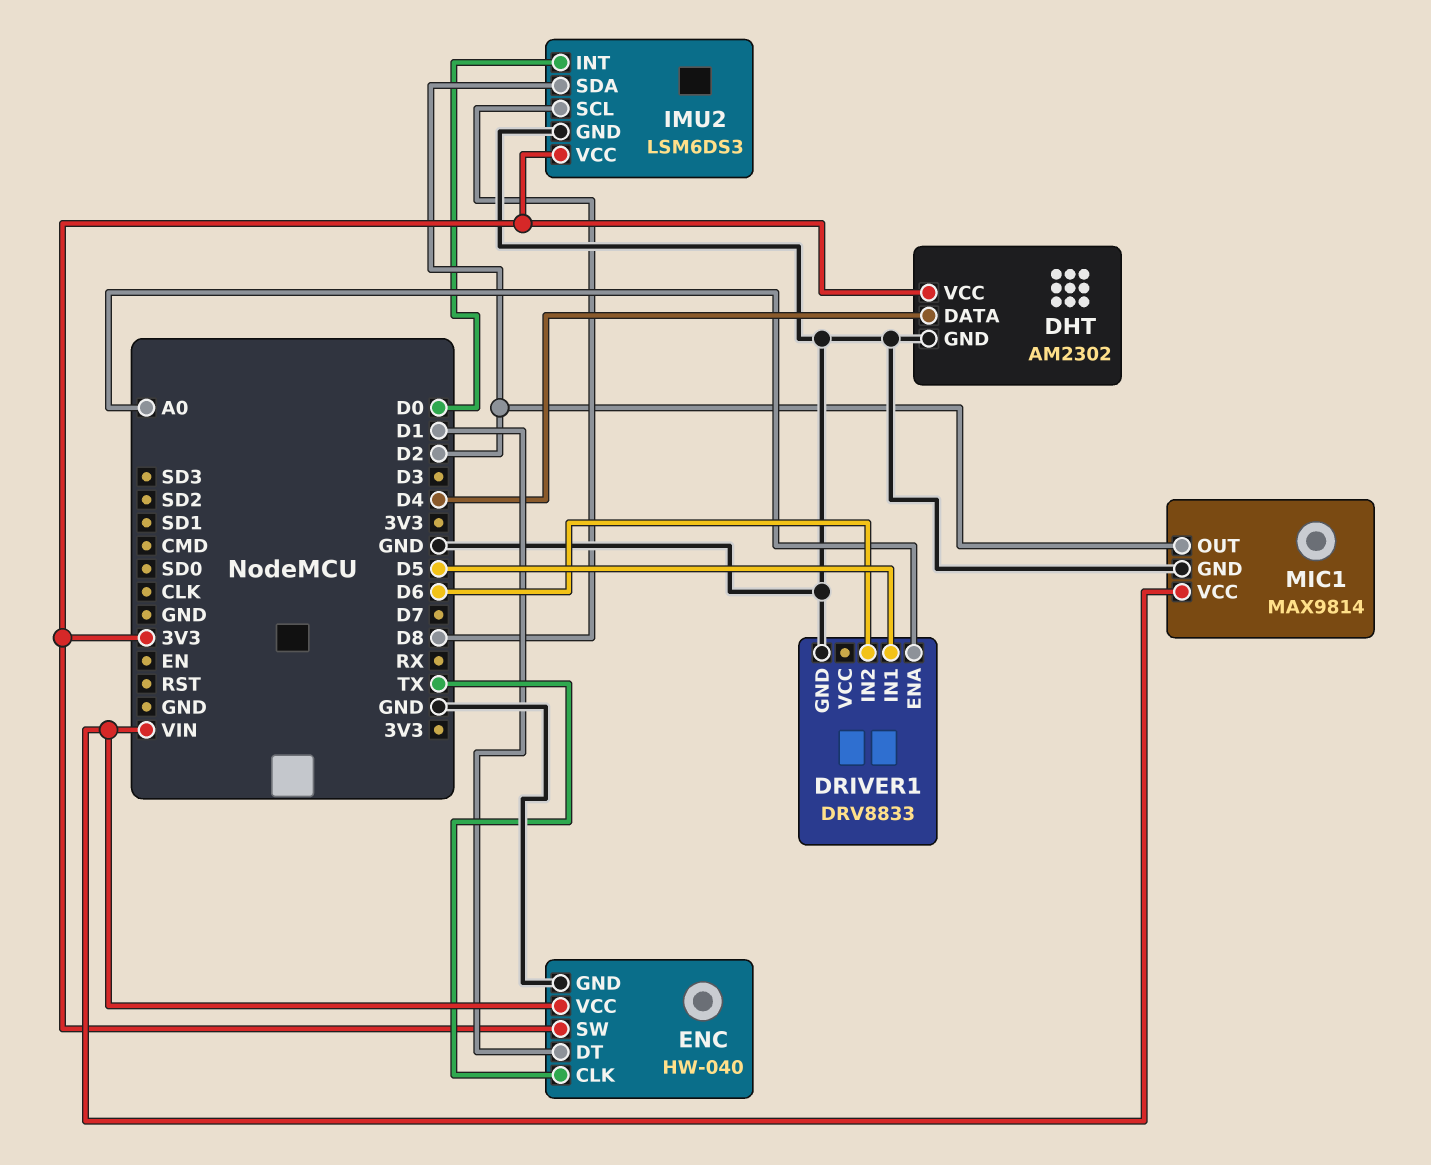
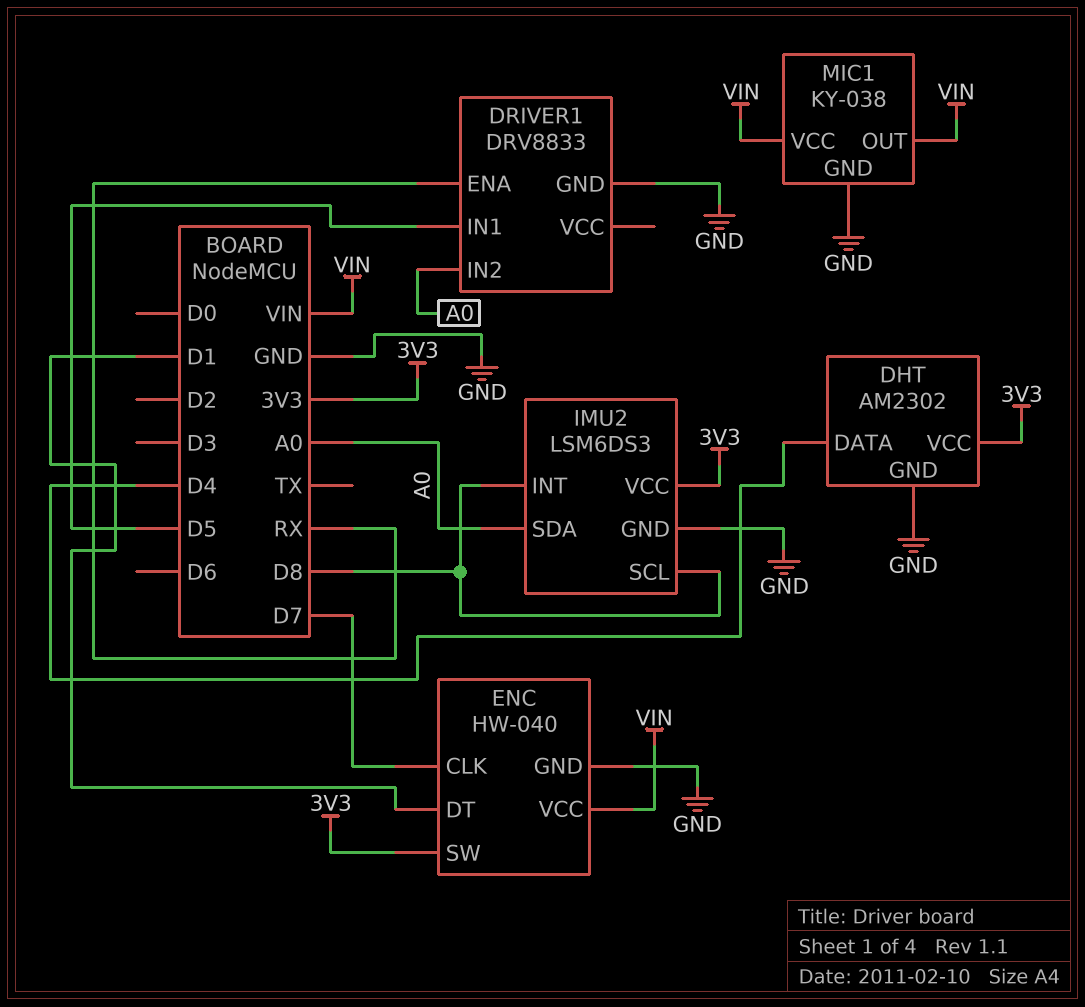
DRIVER1 pin ENA: A0 -> RX
DRIVER1 pin IN2: D6 -> A0
ENC pin CLK: TX -> D7
IMU2 pin INT: D0 -> D8
IMU2 pin SDA: D2 -> A0
MIC1: MAX9814 -> KY-038
MIC1 pin OUT: D2 -> VIN

